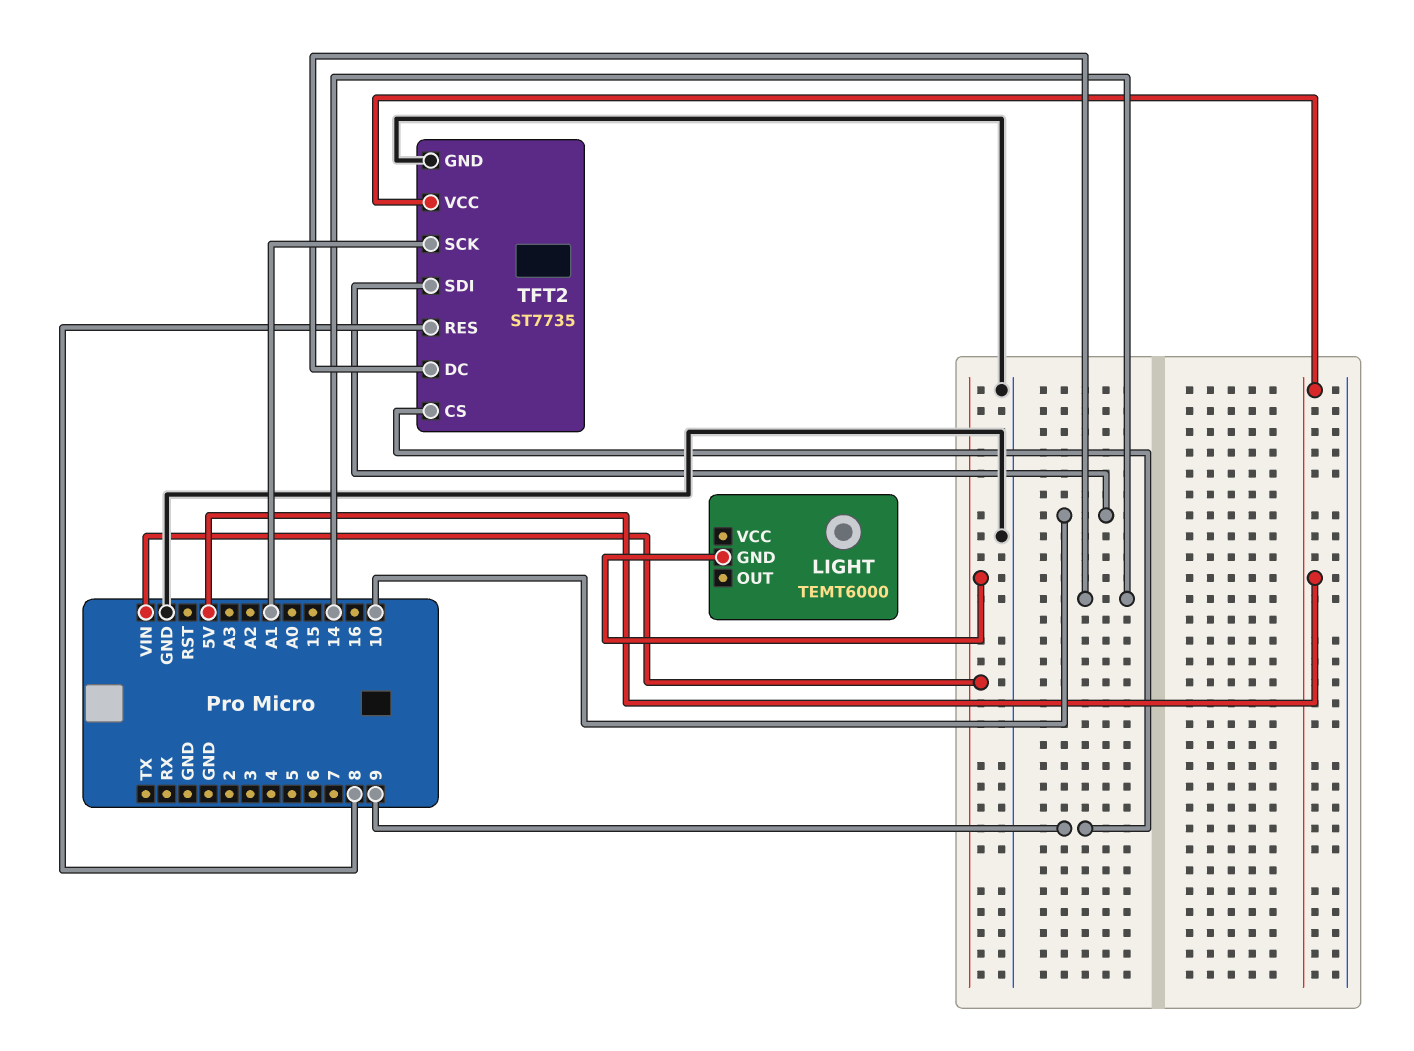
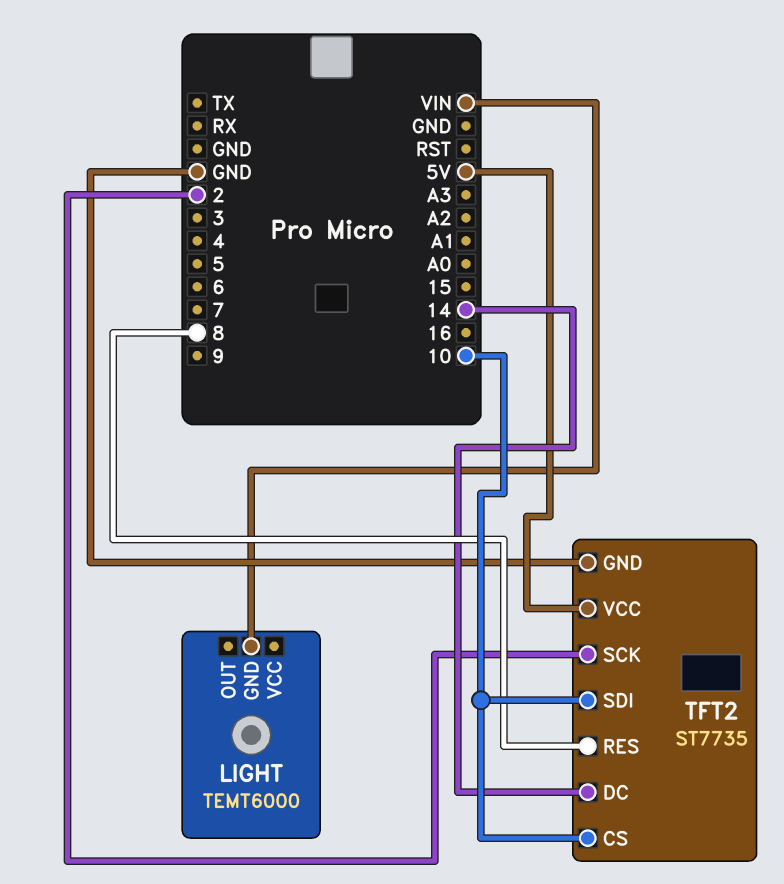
TFT2 pin CS: 9 -> 10
TFT2 pin SCK: A1 -> 2

